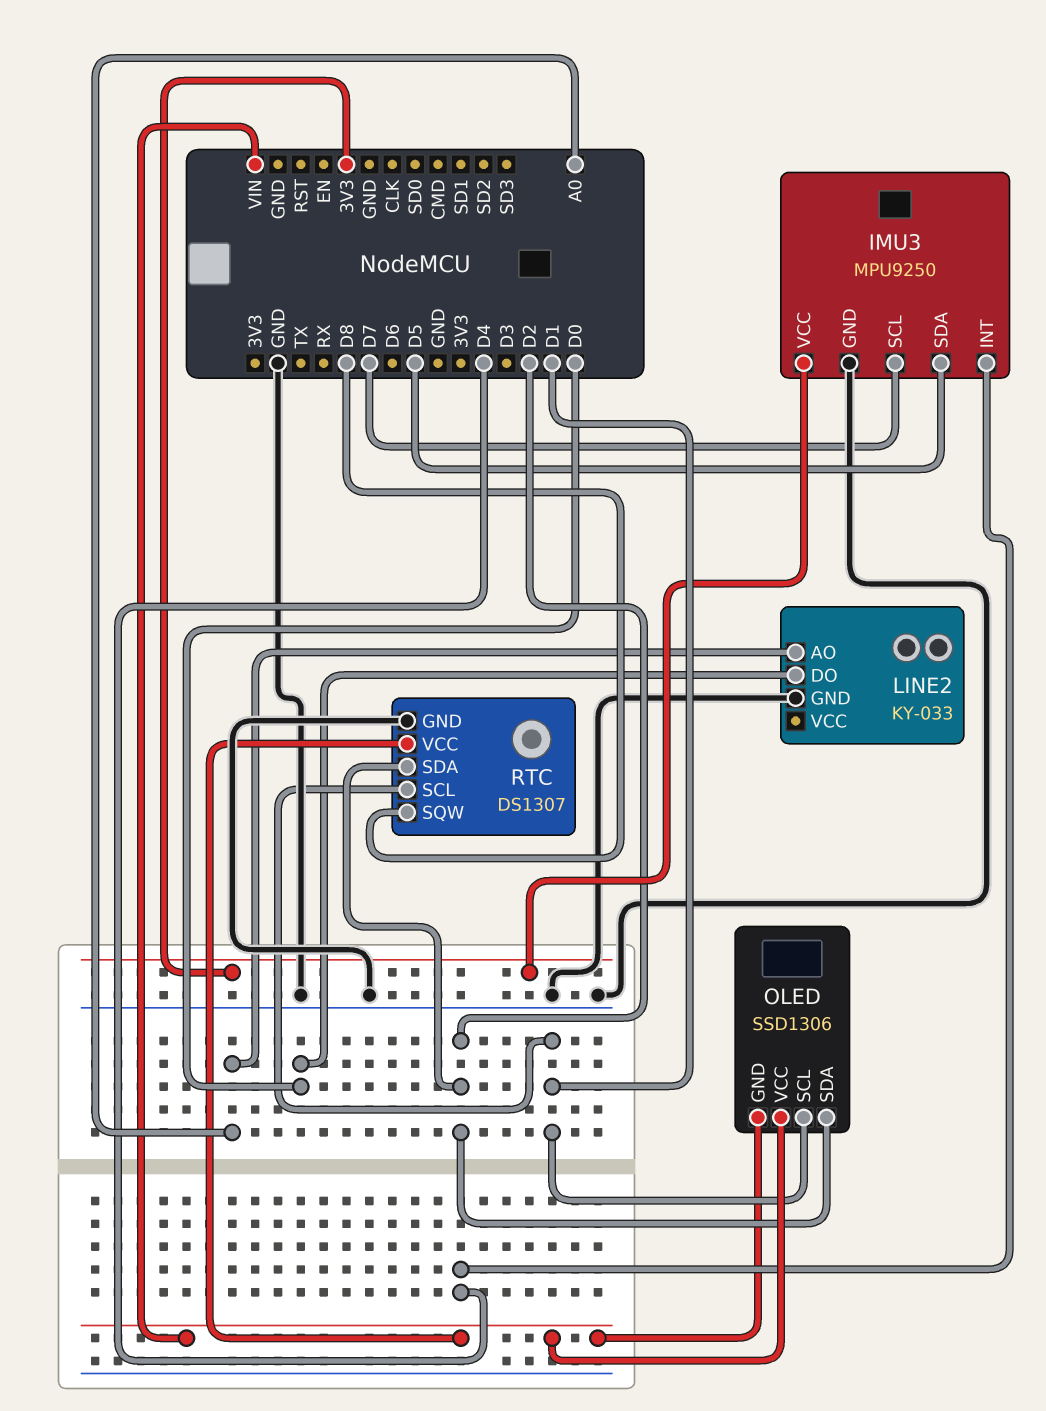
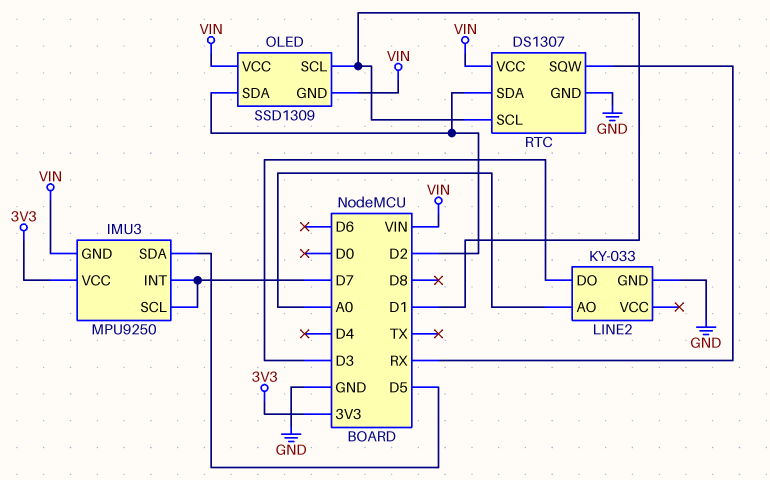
IMU3 pin GND: GND -> VIN
IMU3 pin INT: D4 -> D7
LINE2 pin DO: D0 -> D3
OLED: SSD1306 -> SSD1309
RTC pin SQW: D8 -> RX

